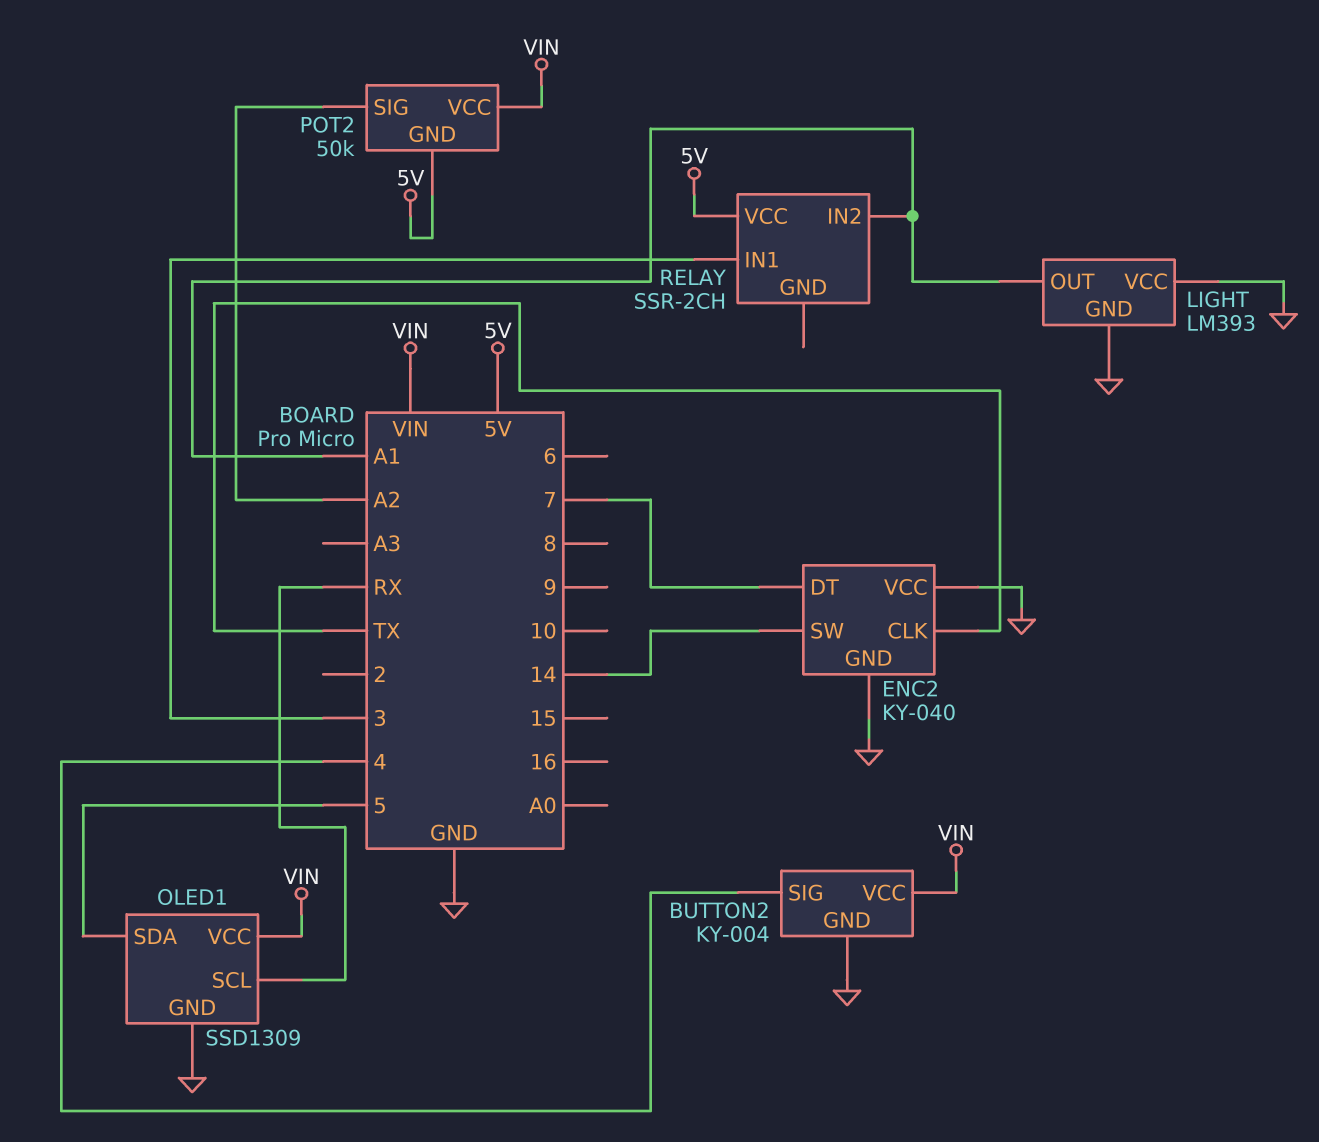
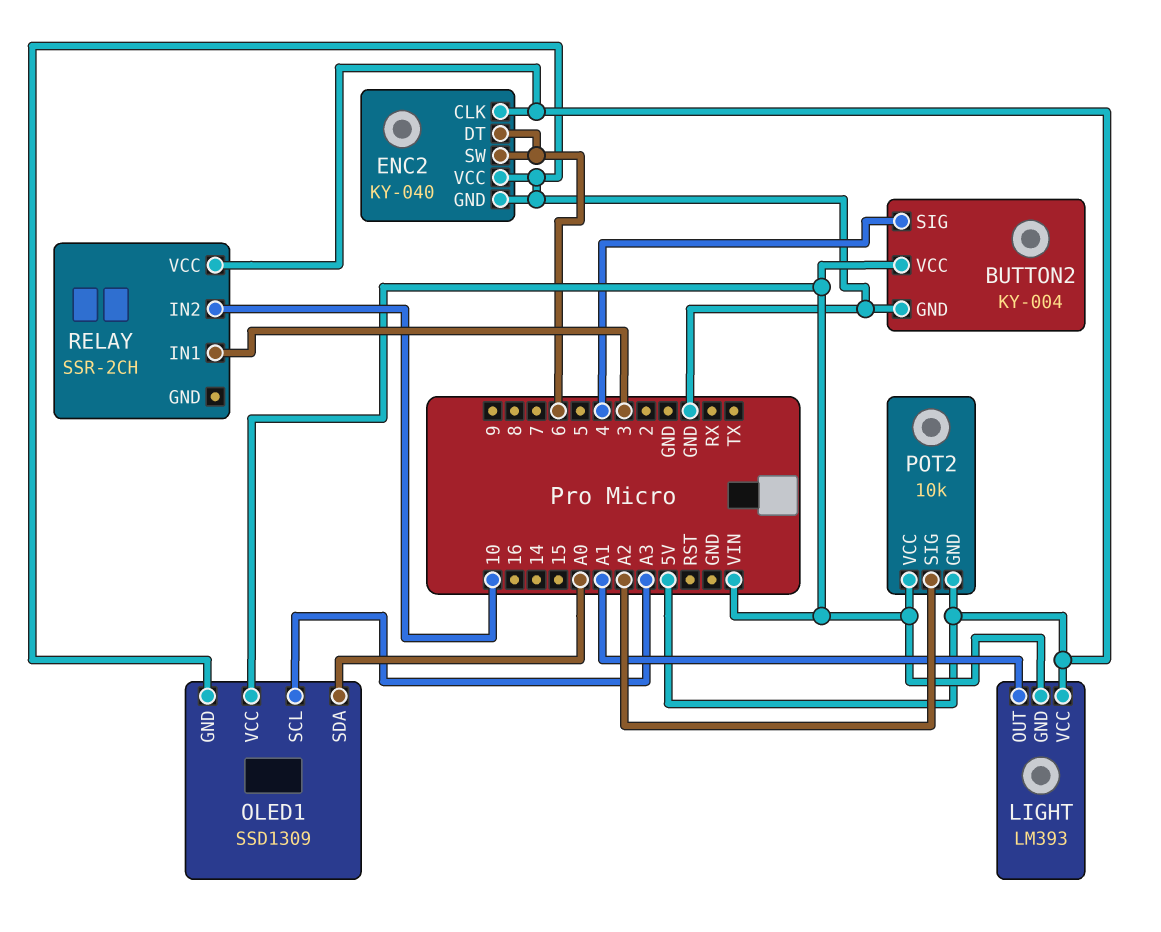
ENC2 pin CLK: TX -> 5V
ENC2 pin DT: 7 -> 6
ENC2 pin SW: 14 -> 6
LIGHT pin GND: GND -> VIN
LIGHT pin VCC: GND -> 5V
OLED1 pin SCL: RX -> A3
OLED1 pin SDA: 5 -> A0
POT2: 50k -> 10k
RELAY pin IN2: A1 -> 10

